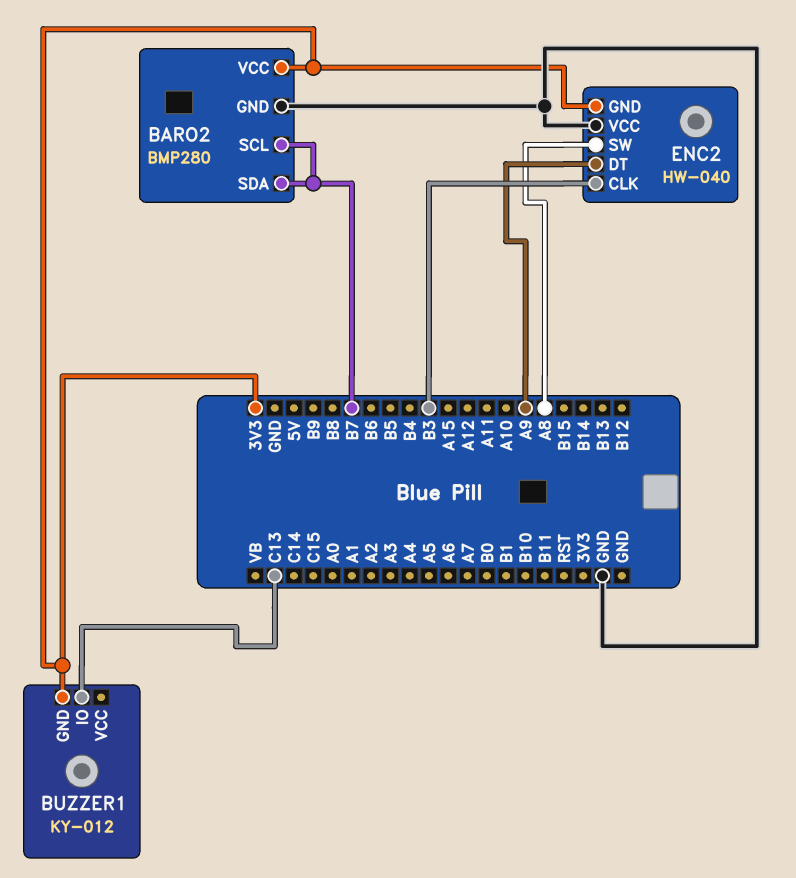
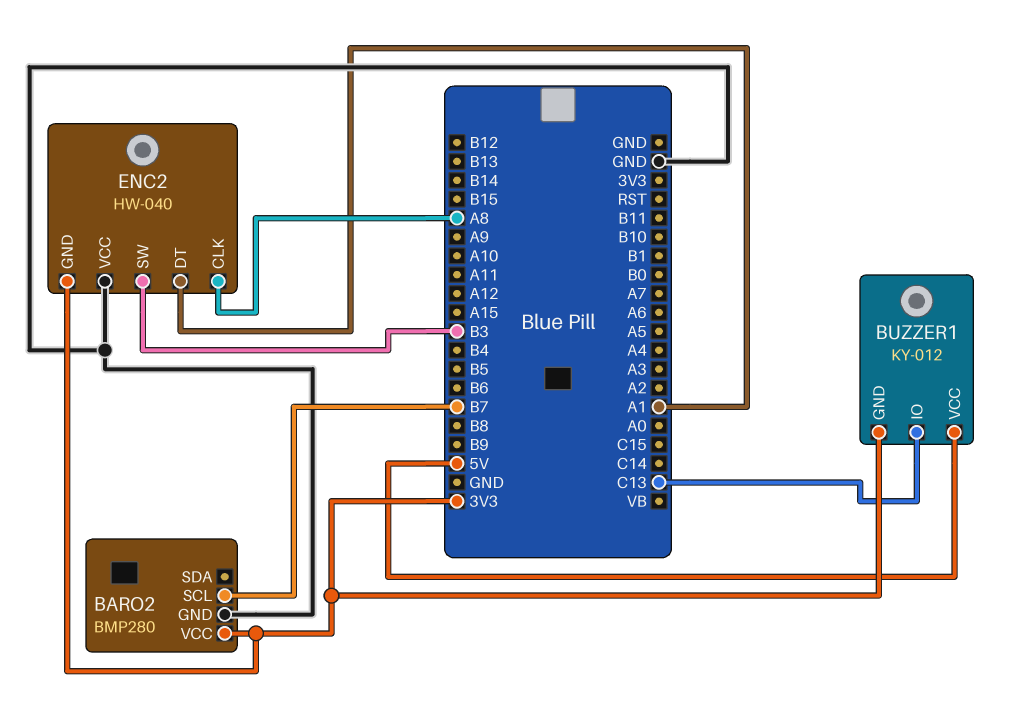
BARO2 pin SDA: B7 -> none
BUZZER1 pin VCC: none -> 5V
ENC2 pin CLK: B3 -> A8
ENC2 pin DT: A9 -> A1
ENC2 pin SW: A8 -> B3

